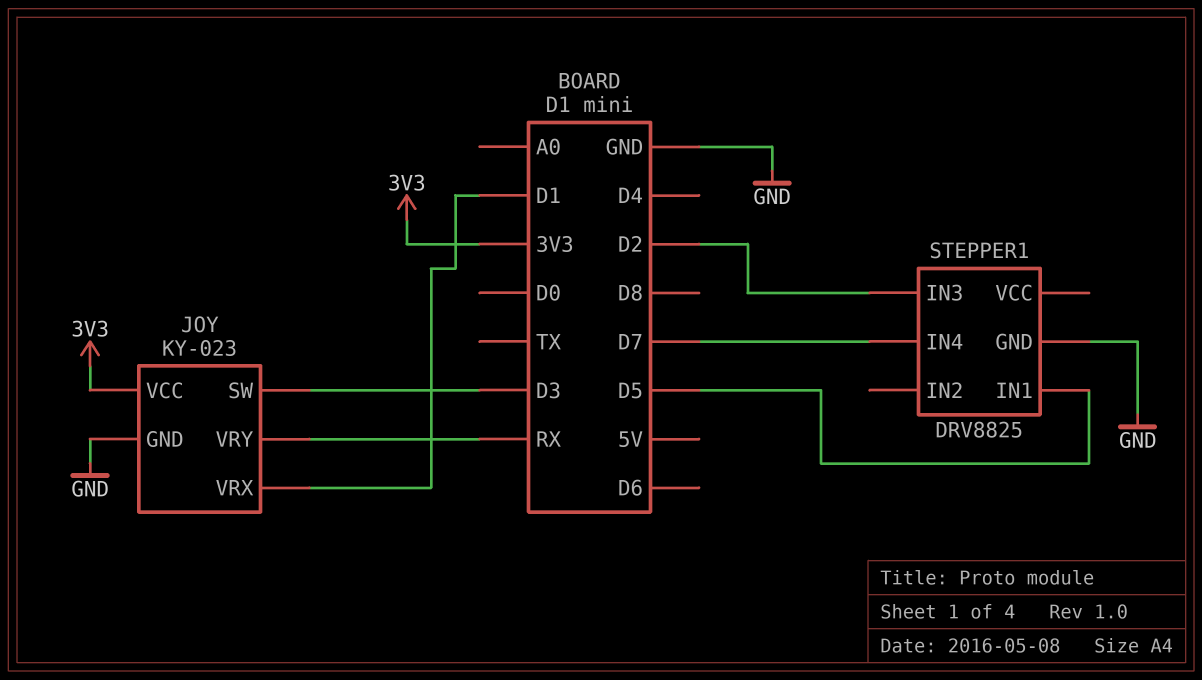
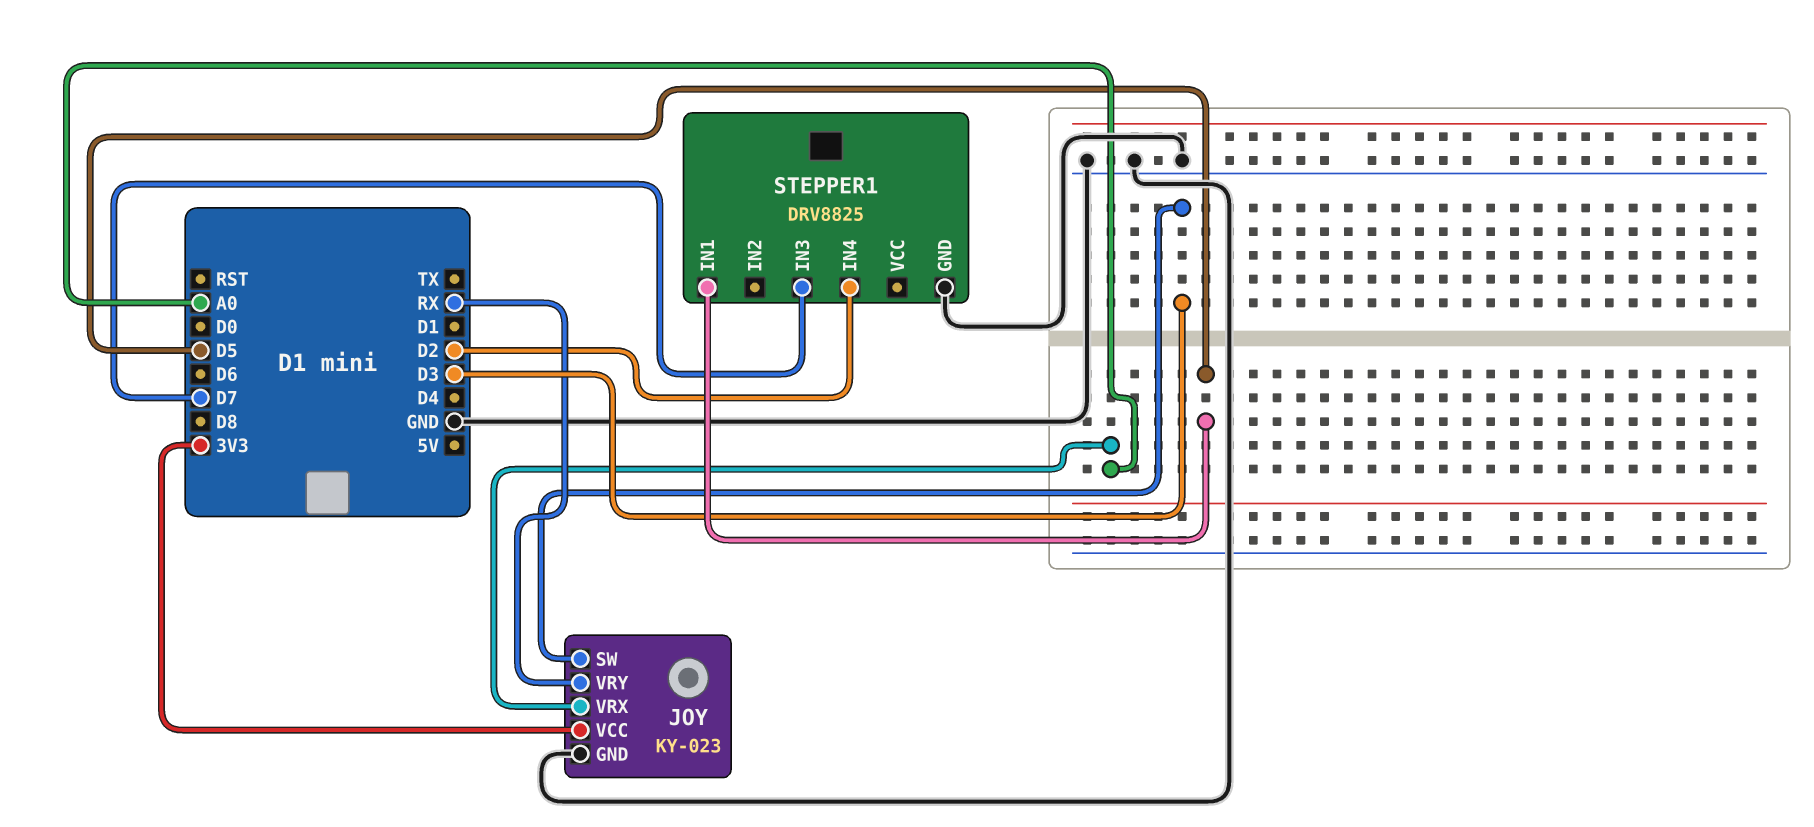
JOY pin VRX: D1 -> A0
STEPPER1 pin IN3: D2 -> D7
STEPPER1 pin IN4: D7 -> D2

